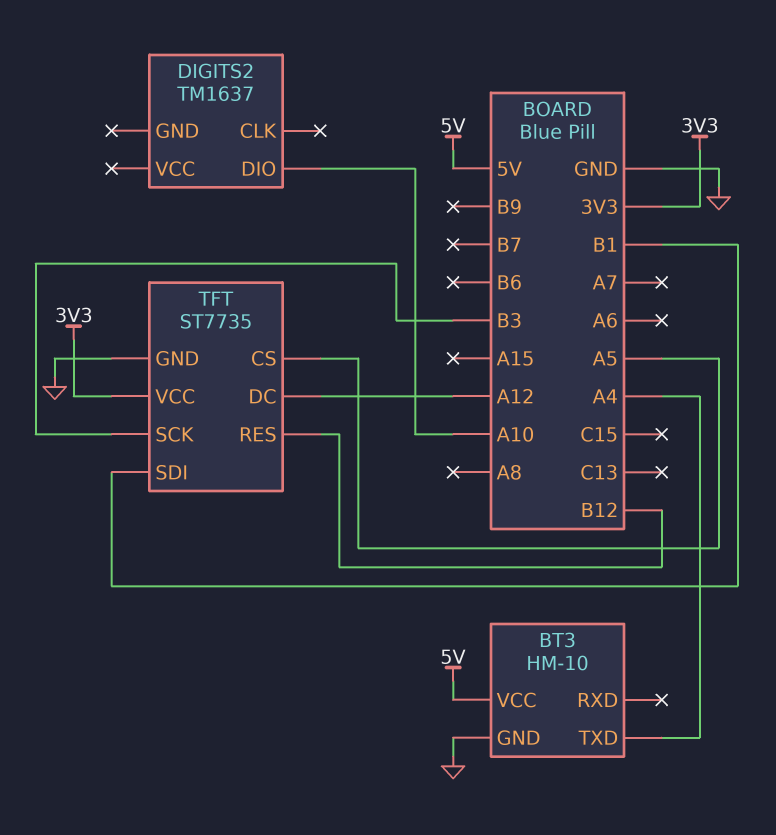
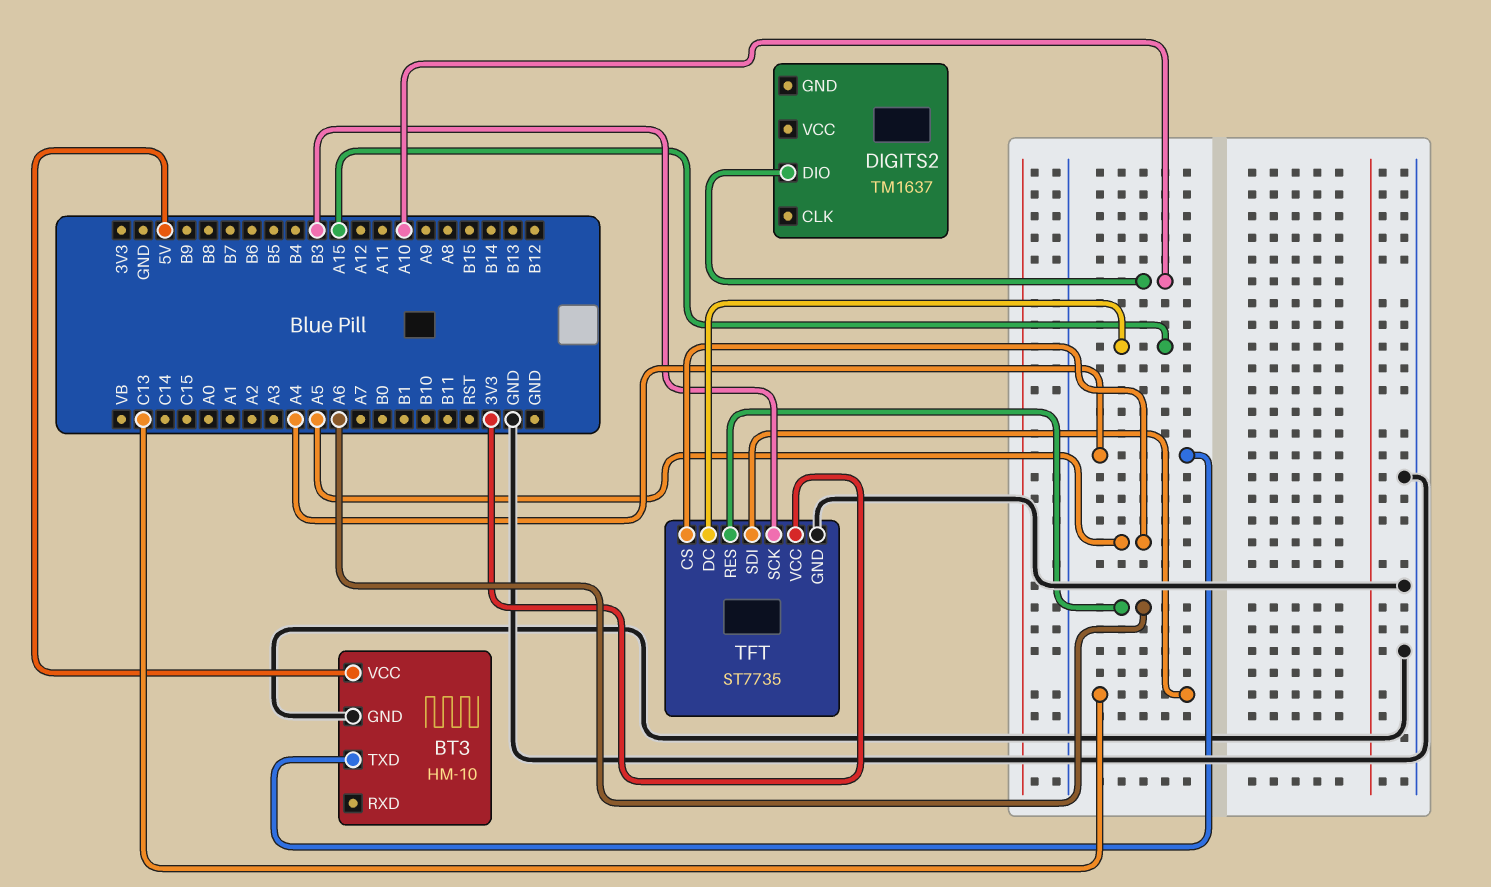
TFT pin DC: A12 -> A15
TFT pin RES: B12 -> A6
TFT pin SDI: B1 -> C13

